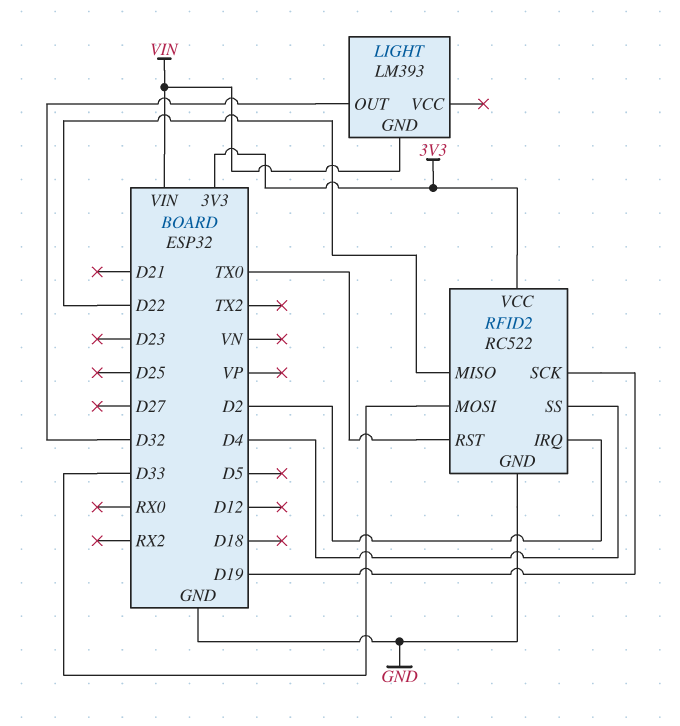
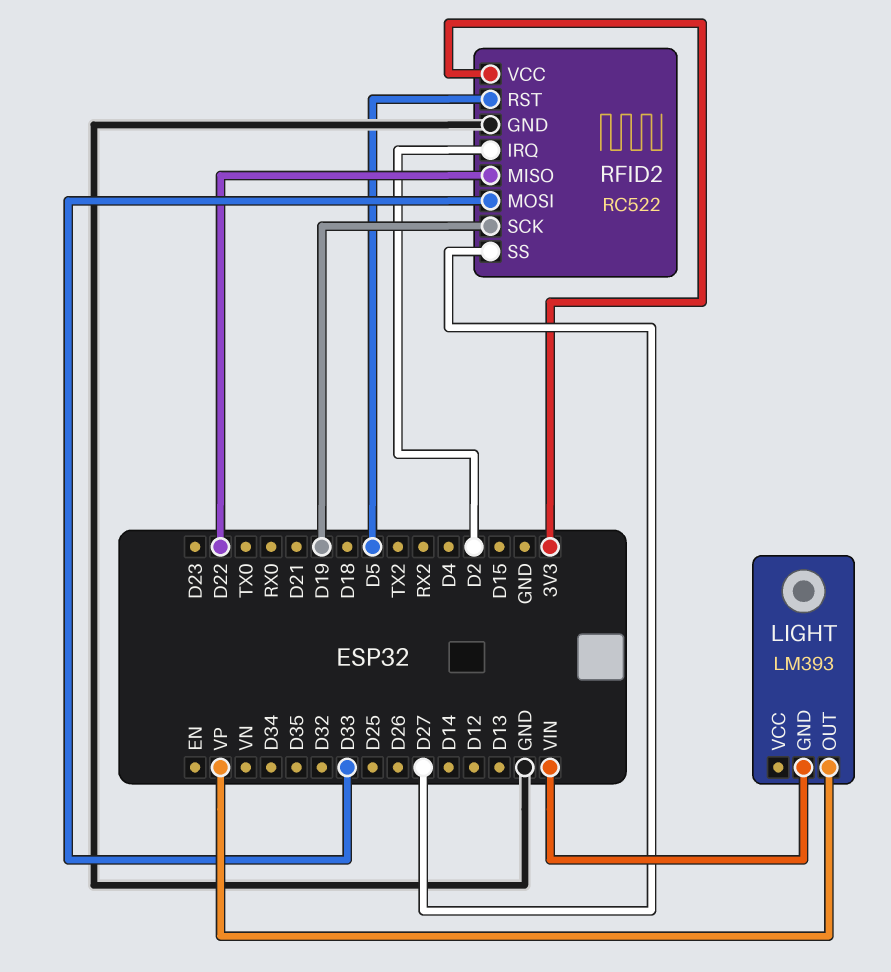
LIGHT pin OUT: D32 -> VP
RFID2 pin RST: TX0 -> D5
RFID2 pin SS: D4 -> D27

